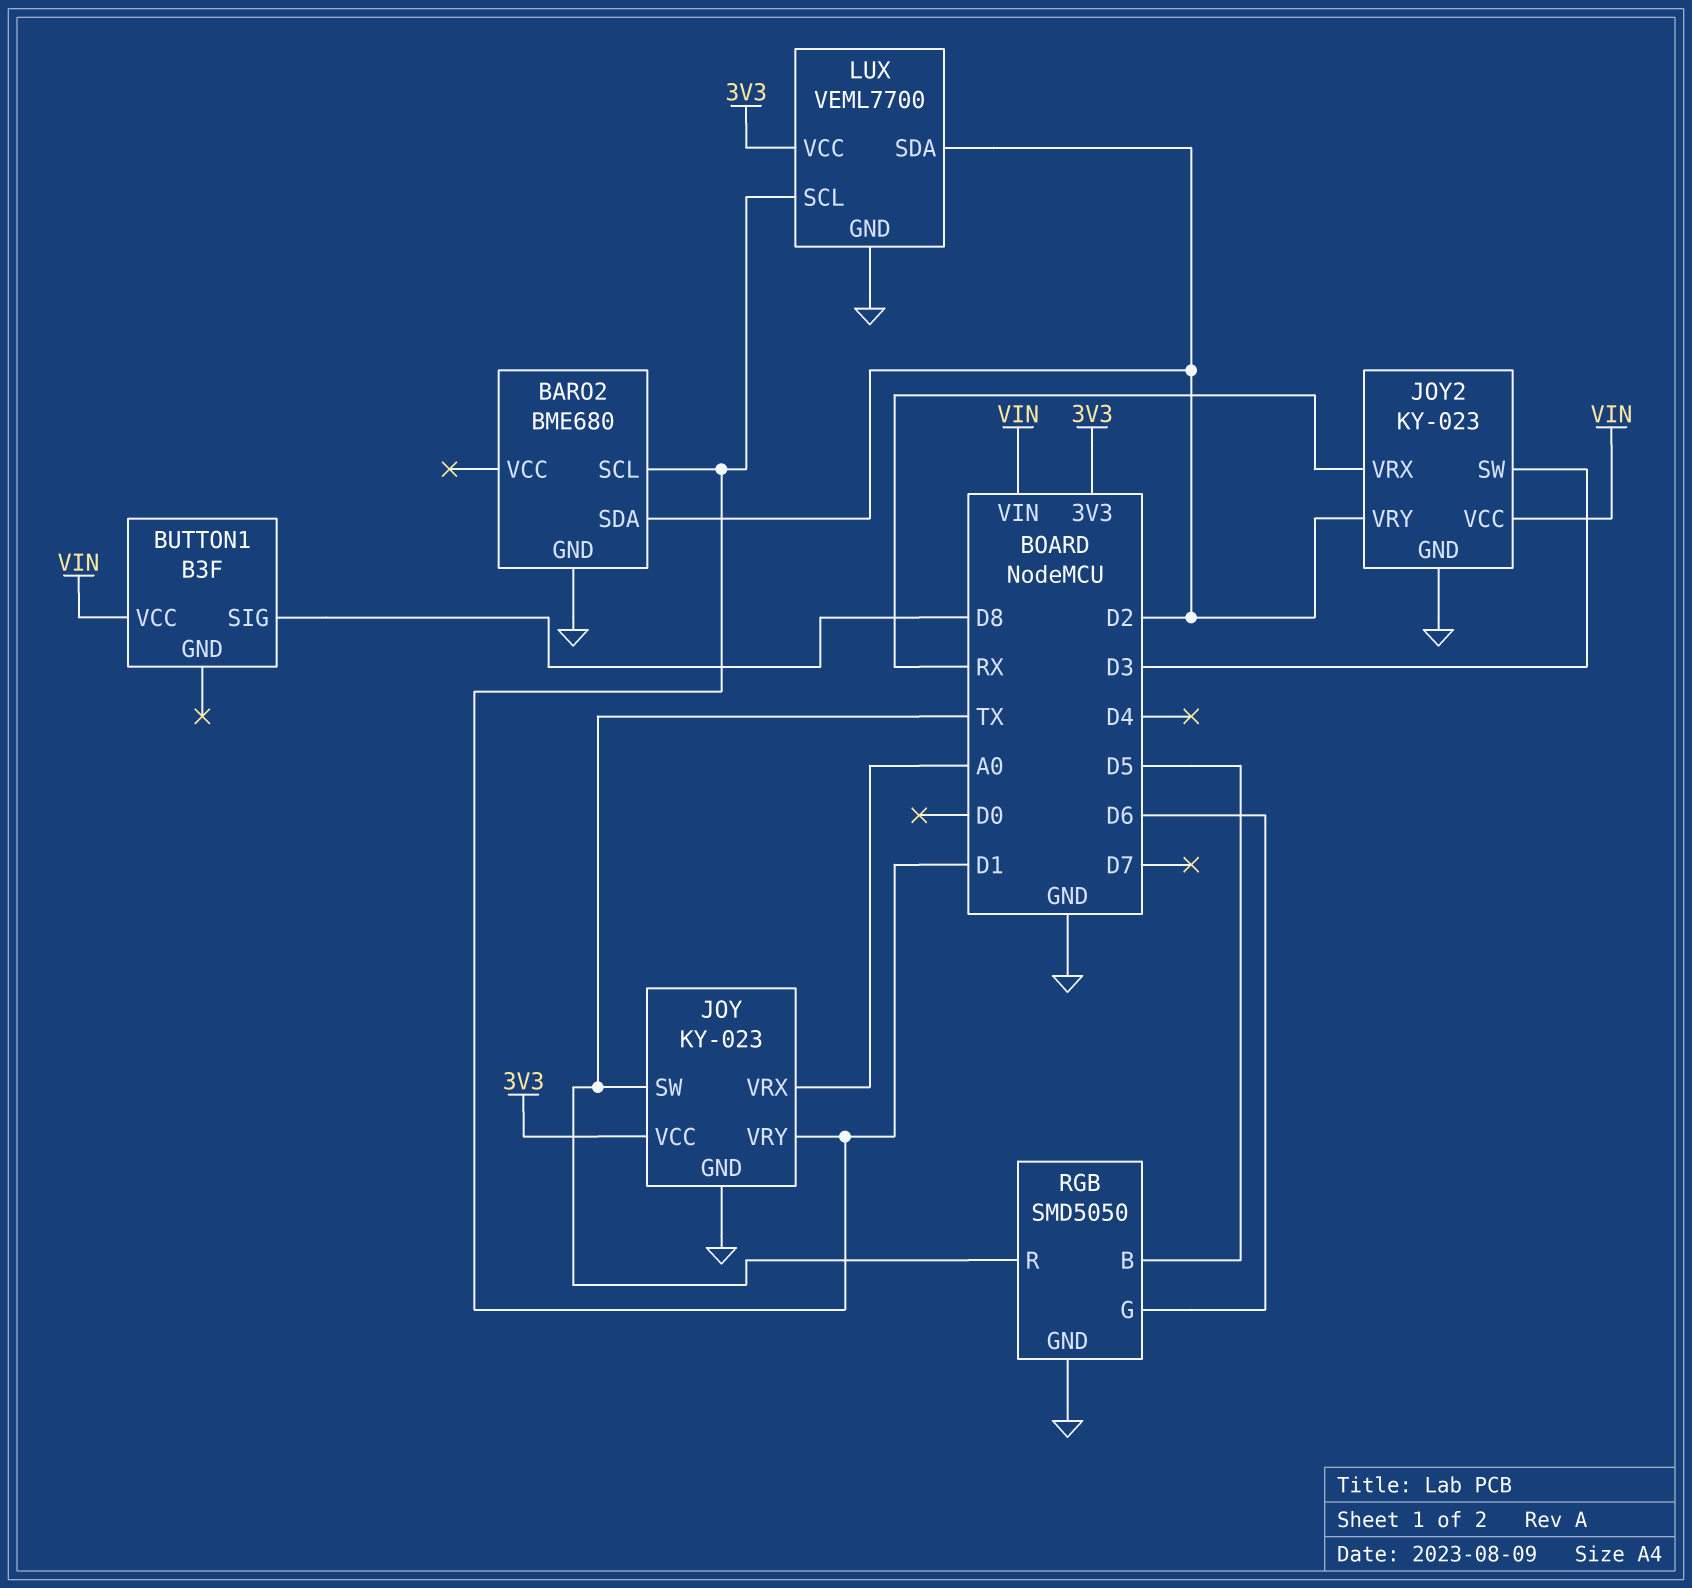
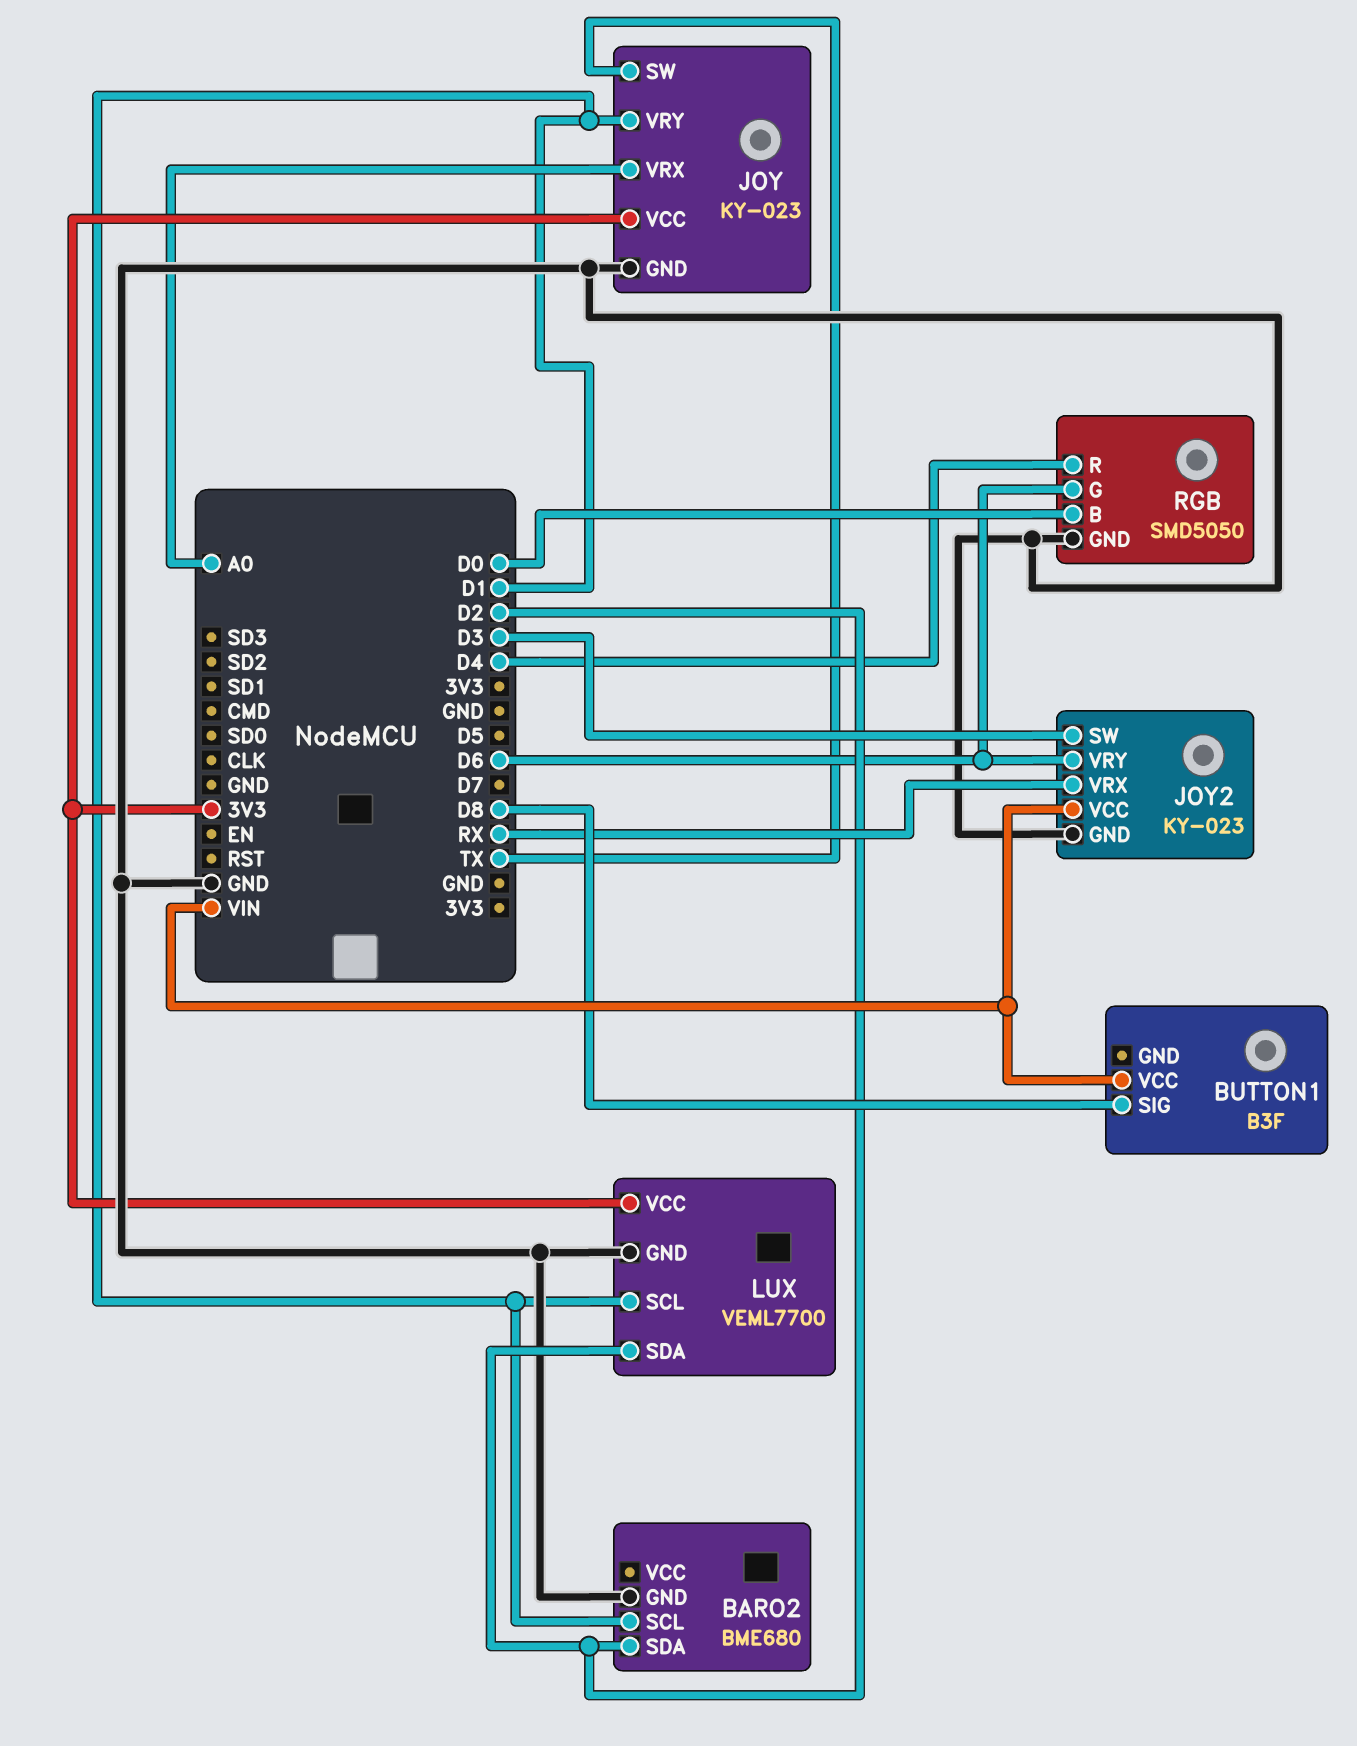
JOY2 pin VRY: D2 -> D6
RGB pin B: D5 -> D0
RGB pin R: TX -> D4

